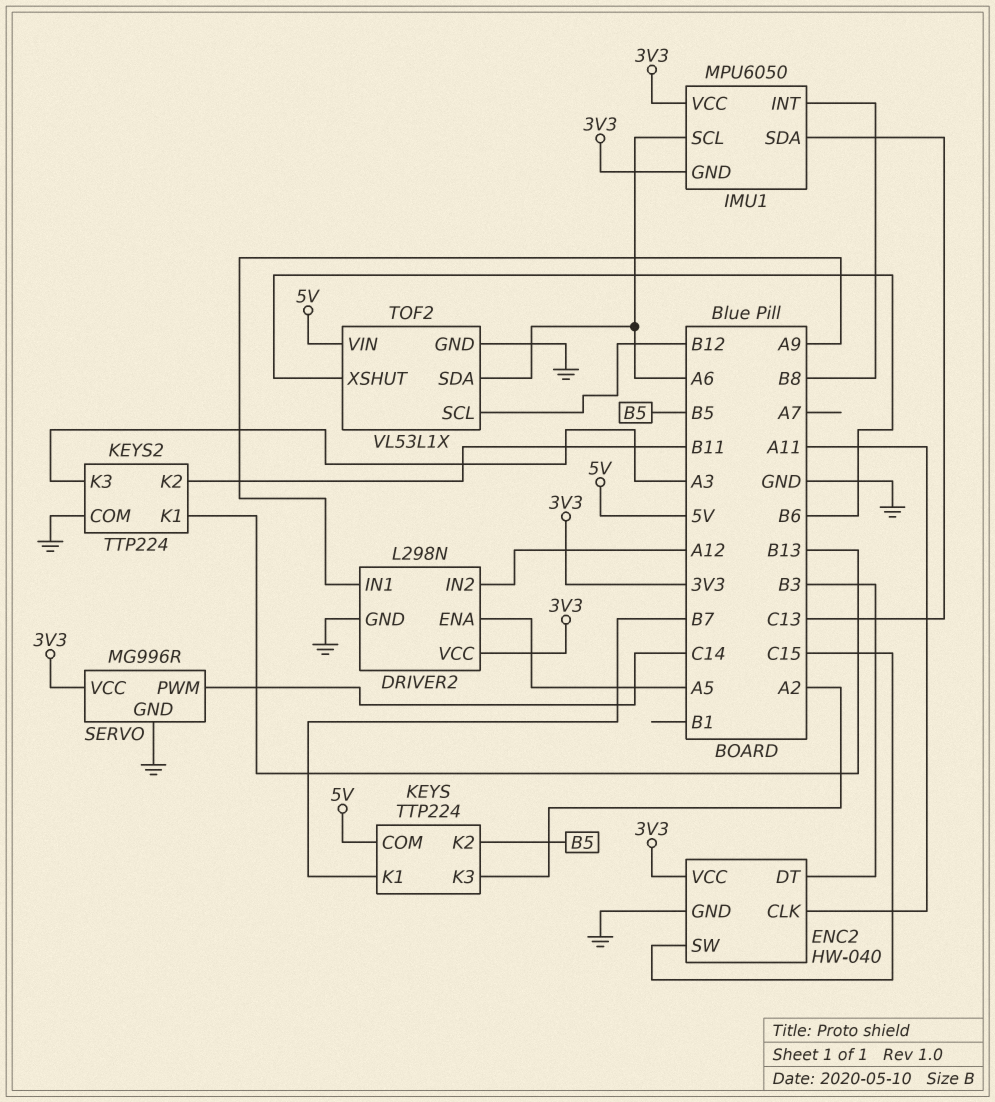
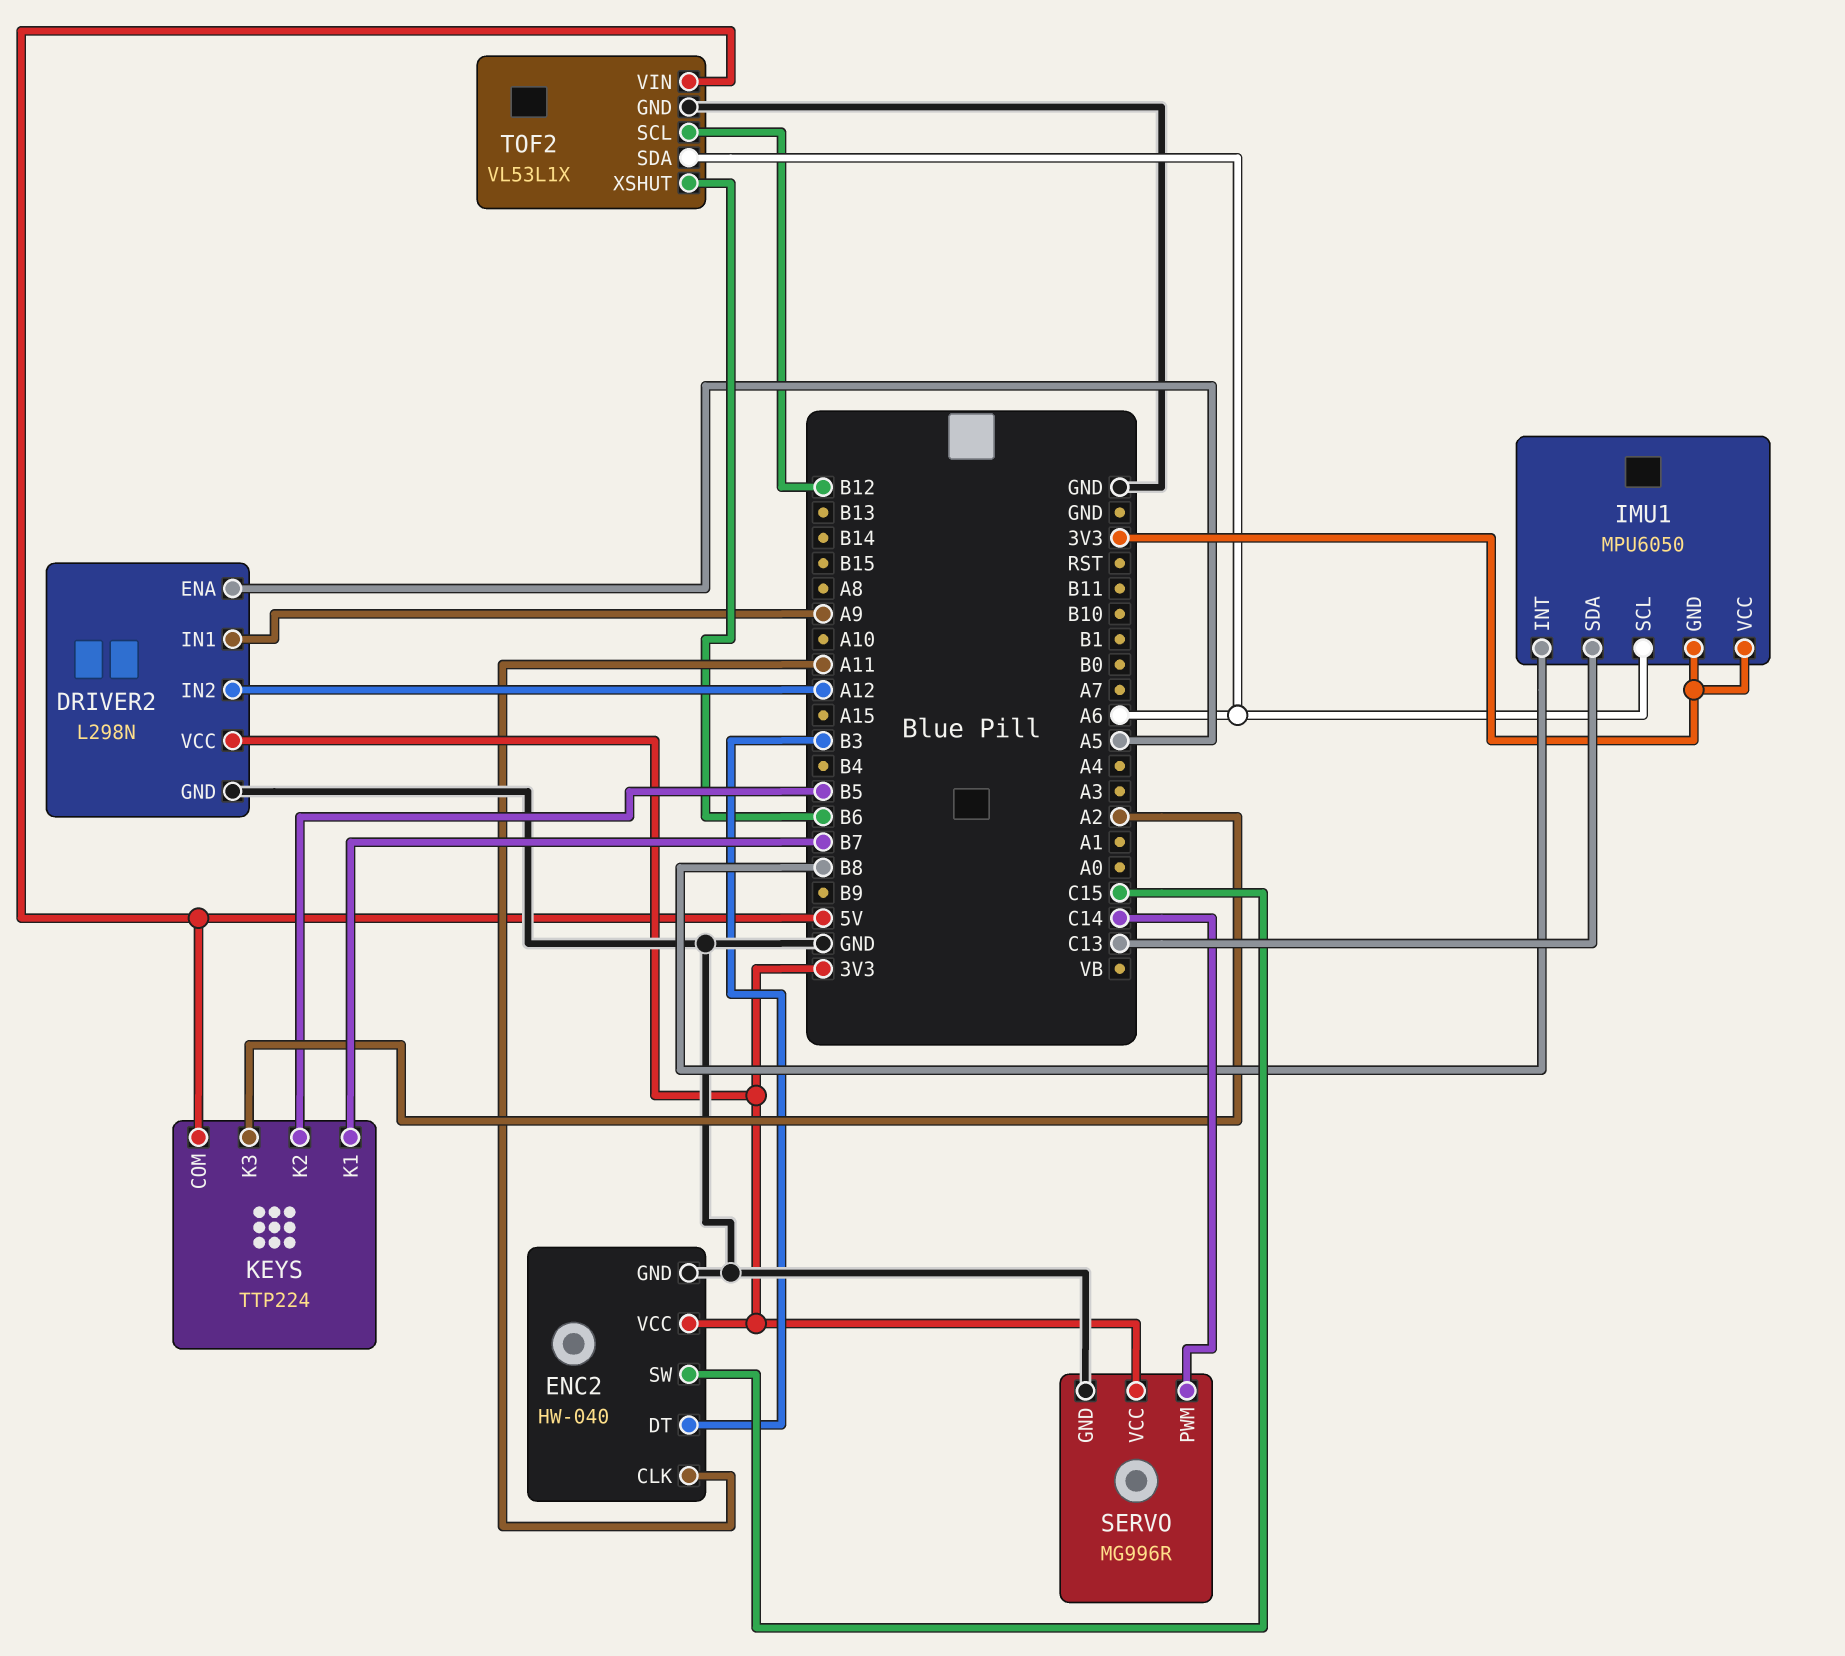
KEYS2: TTP224 -> none
KEYS2 pin COM: GND -> none
KEYS2 pin K1: B13 -> none
KEYS2 pin K2: B11 -> none
KEYS2 pin K3: A3 -> none

